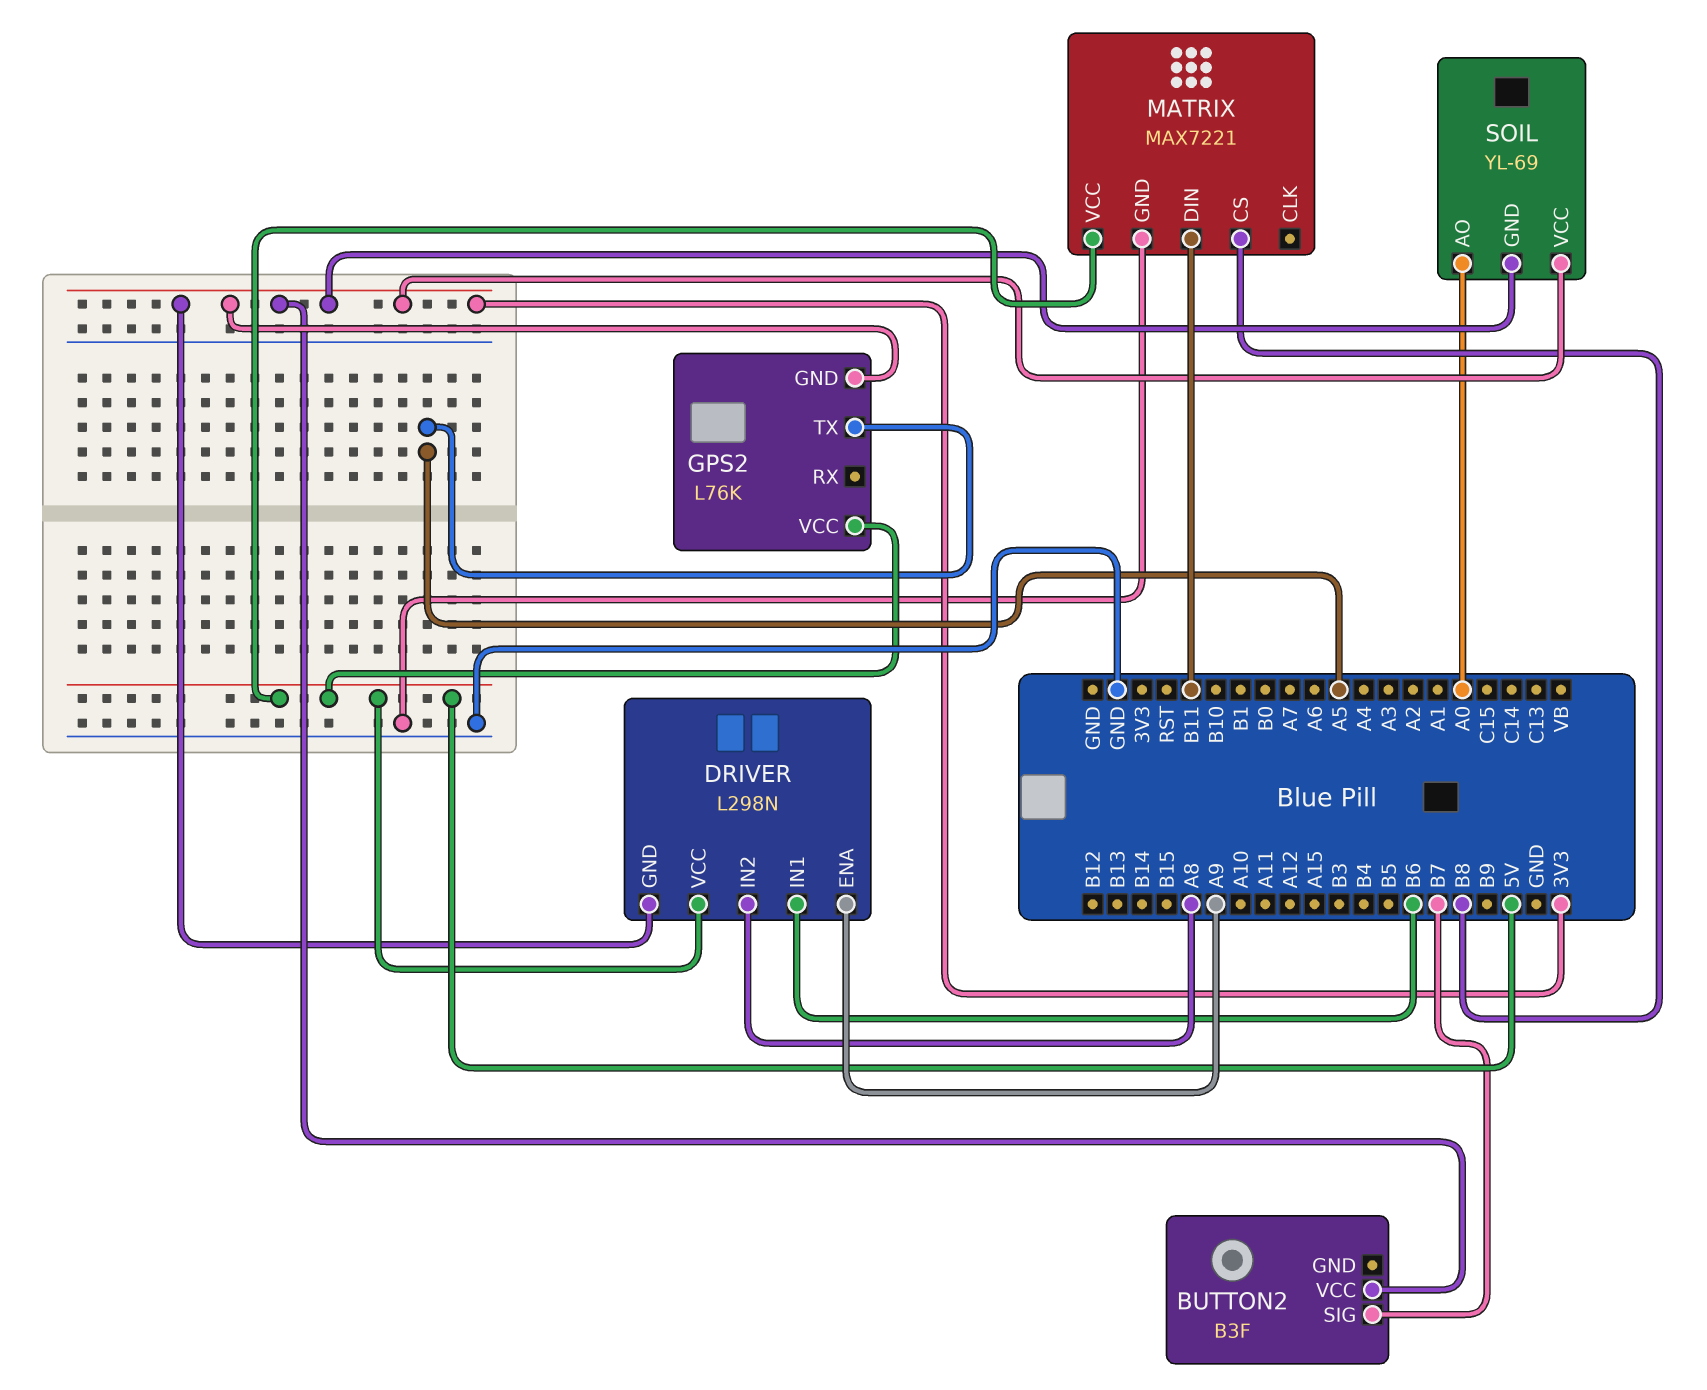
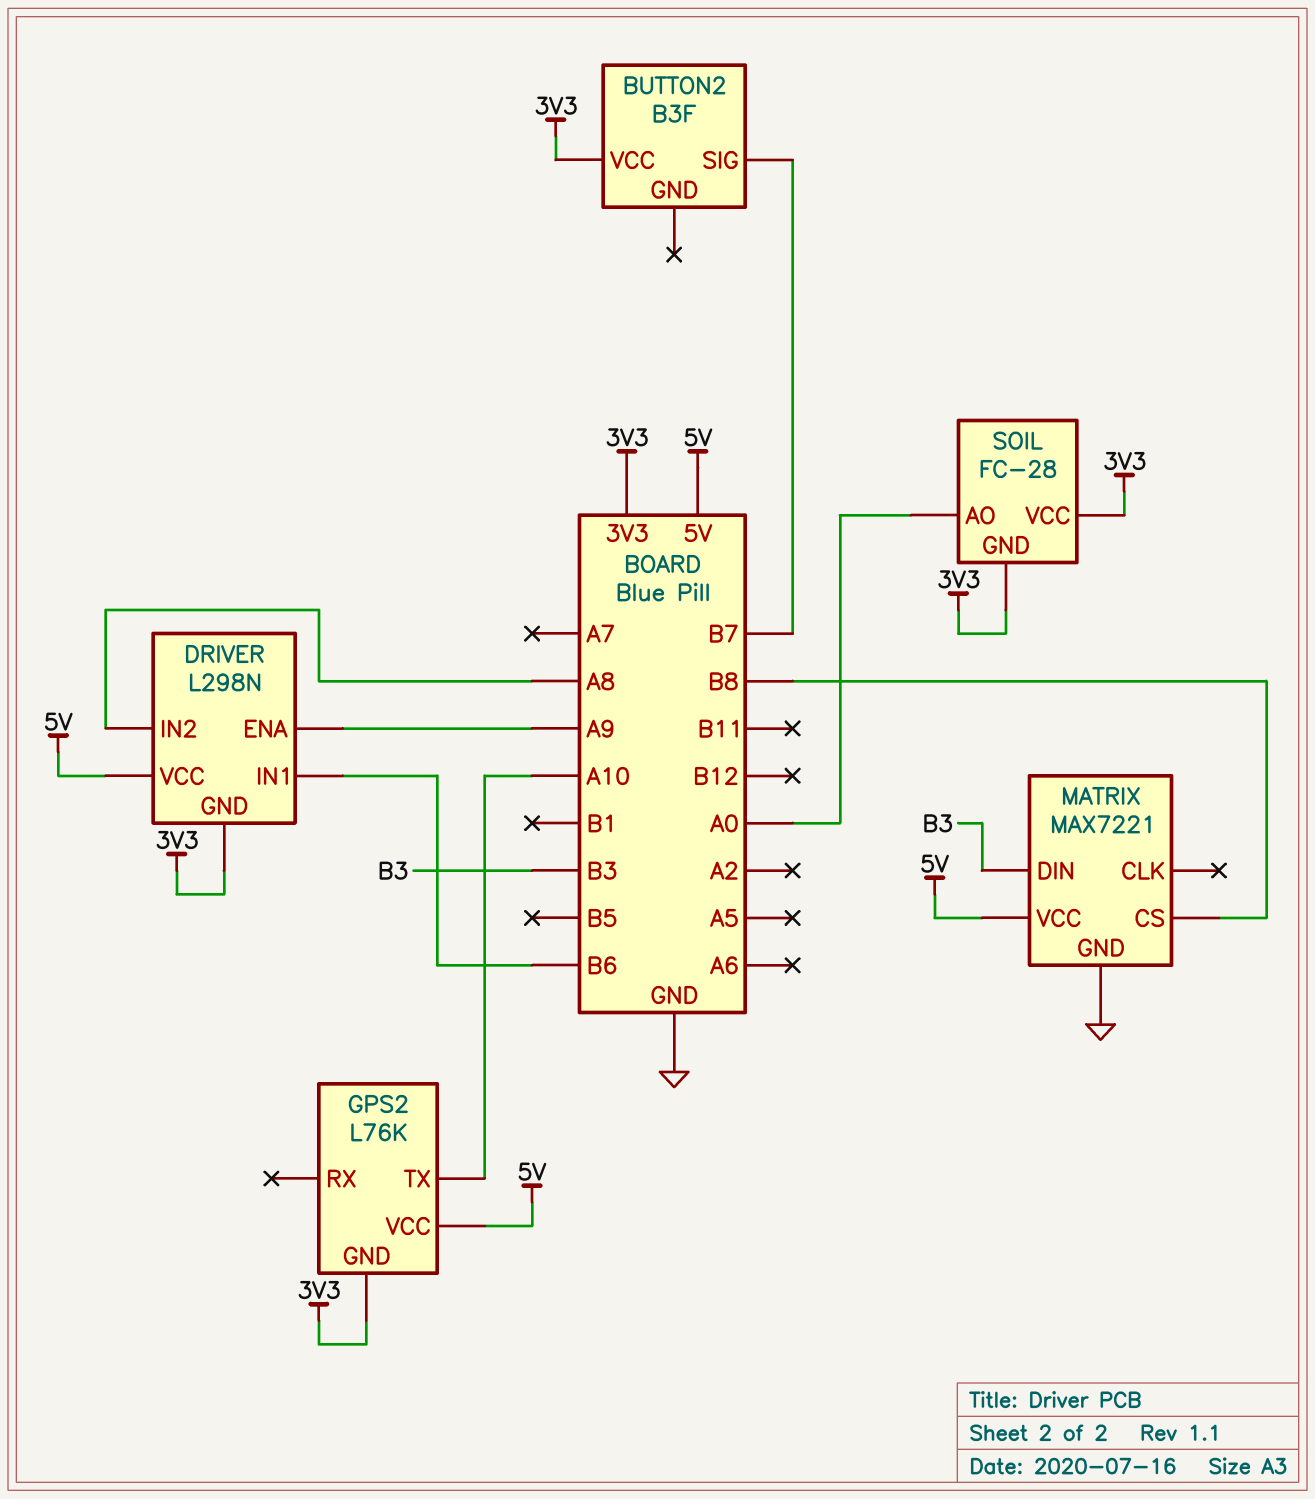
GPS2 pin TX: A5 -> A10
MATRIX pin DIN: B11 -> B3
SOIL: YL-69 -> FC-28

